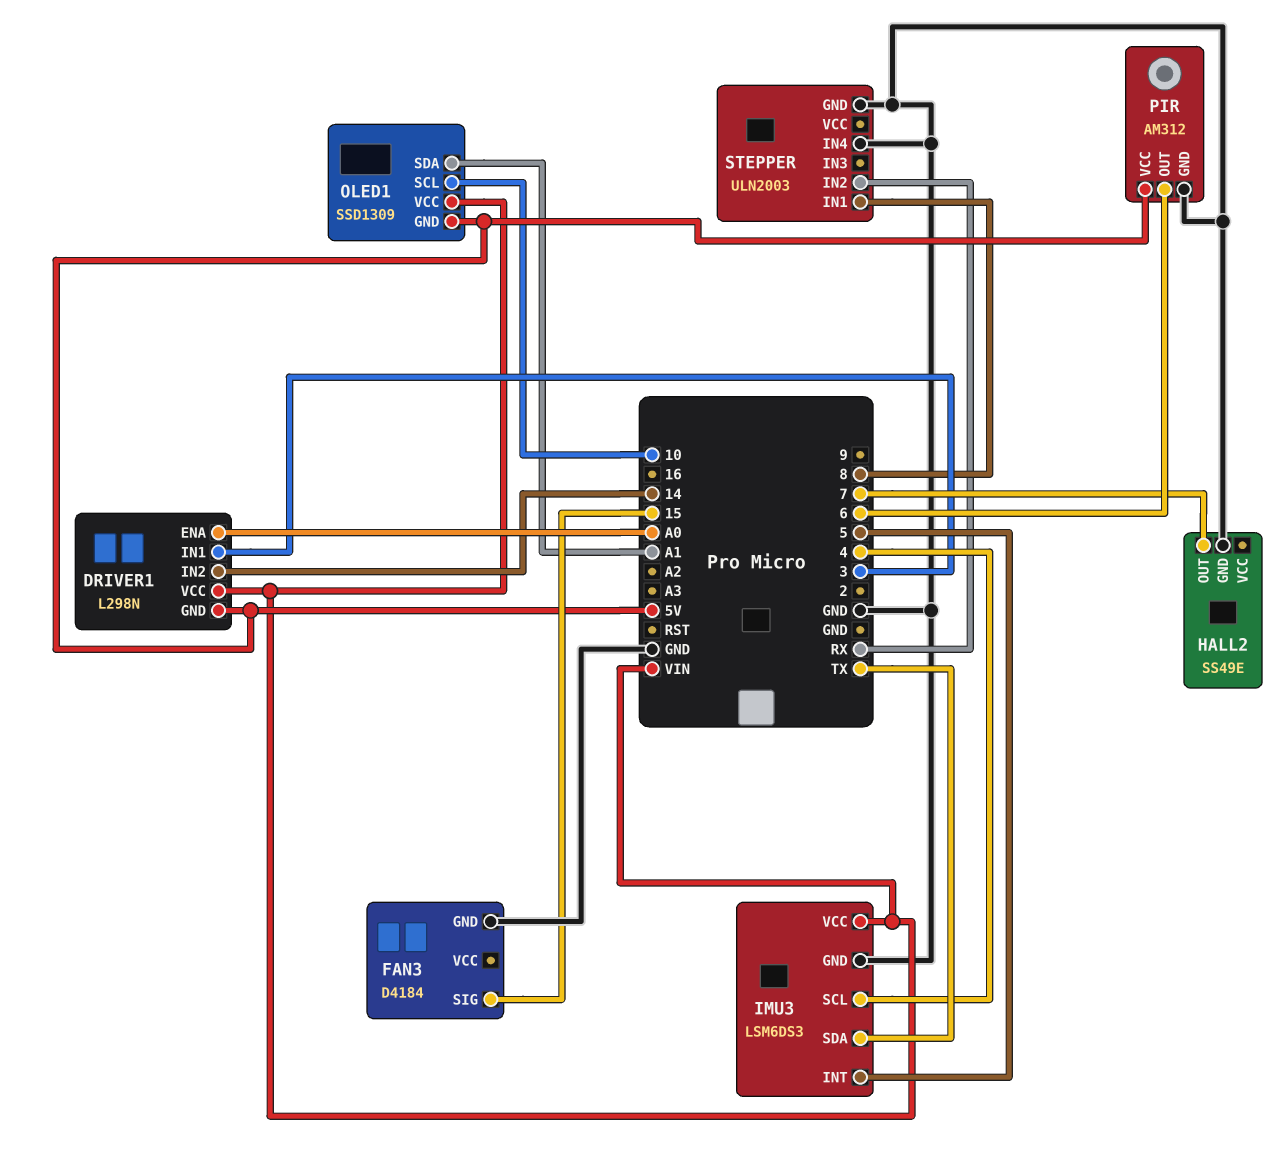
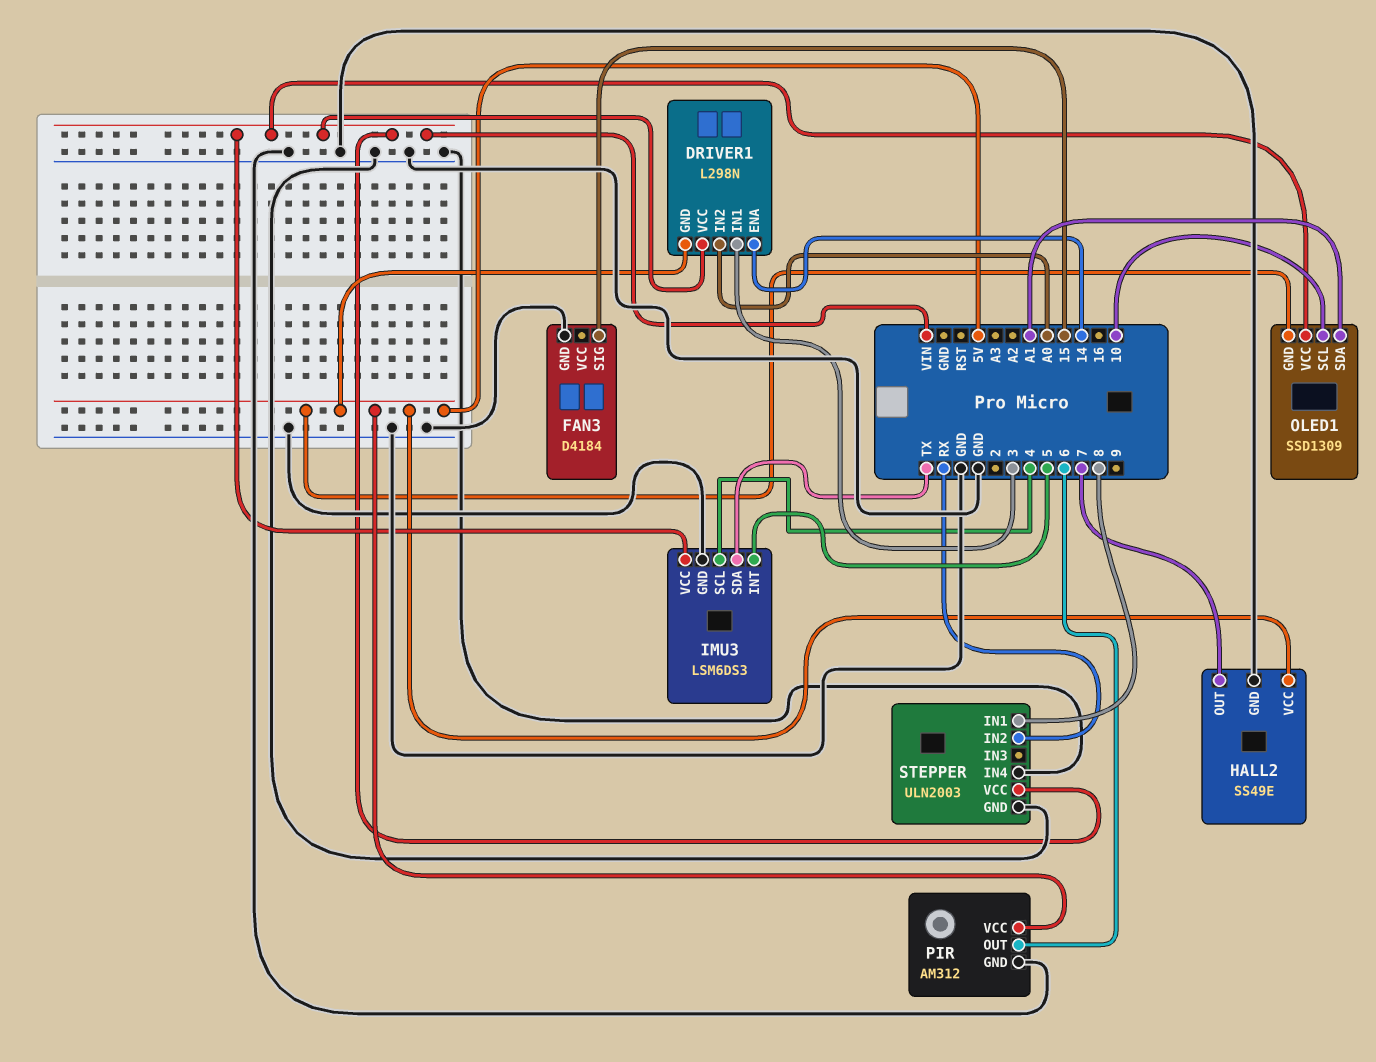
DRIVER1 pin ENA: A0 -> 14
DRIVER1 pin IN2: 14 -> A0
HALL2 pin VCC: none -> 5V
STEPPER pin VCC: none -> VIN

